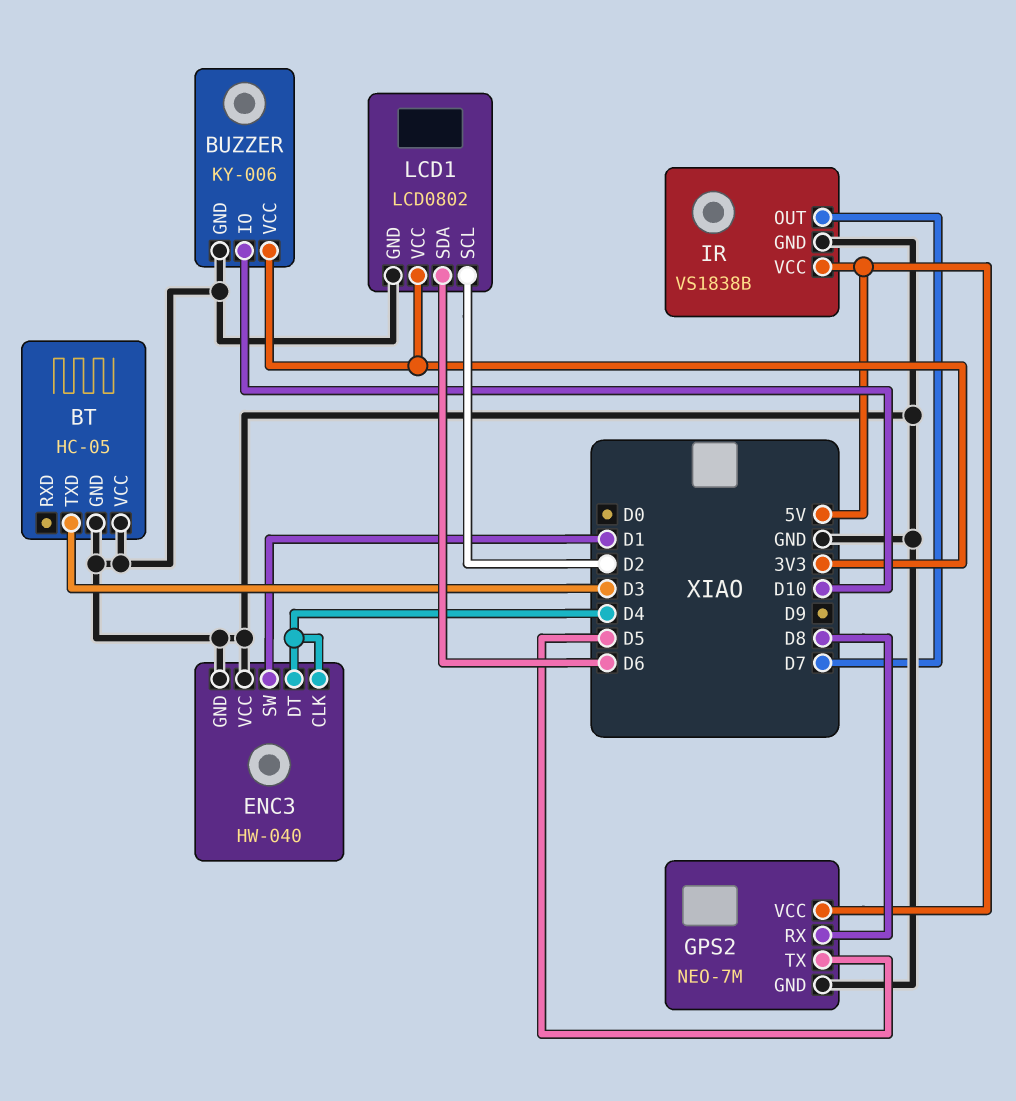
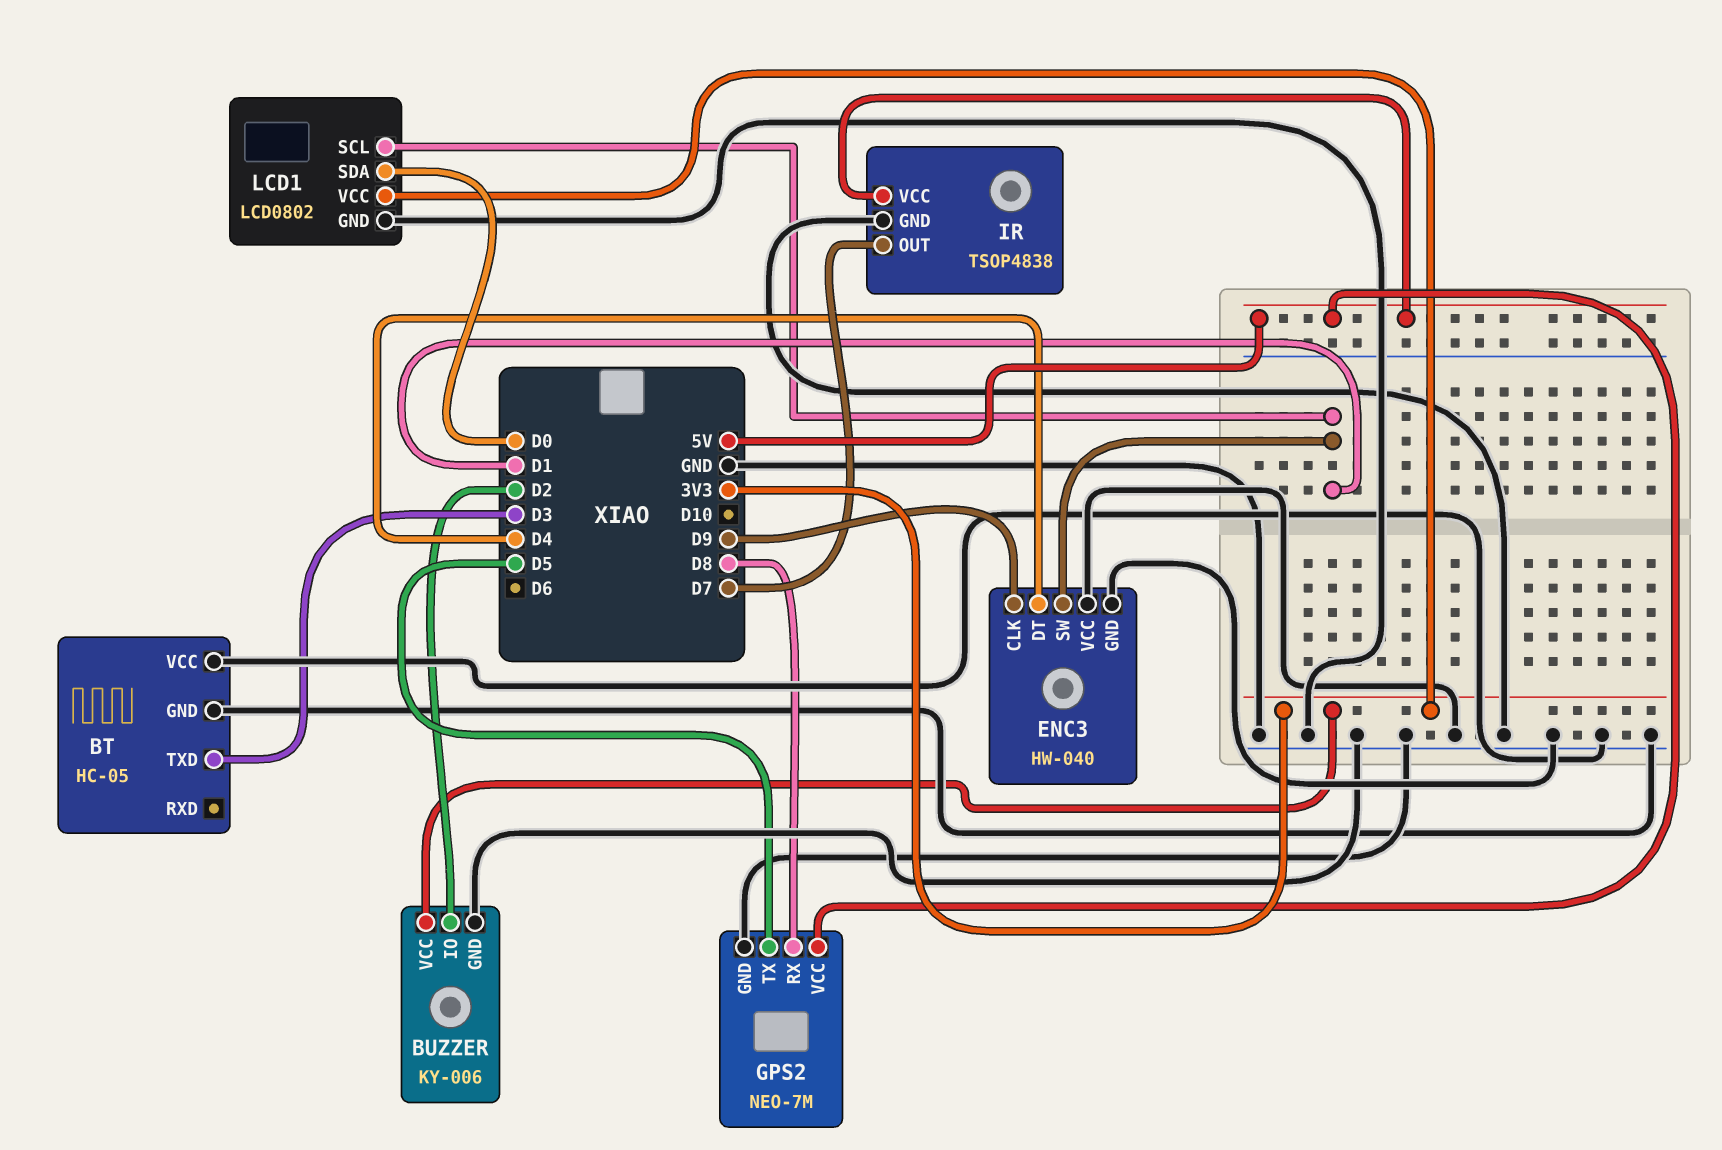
BUZZER pin IO: D10 -> D2
ENC3 pin CLK: D4 -> D9
IR: VS1838B -> TSOP4838
LCD1 pin SCL: D2 -> D1
LCD1 pin SDA: D6 -> D0

